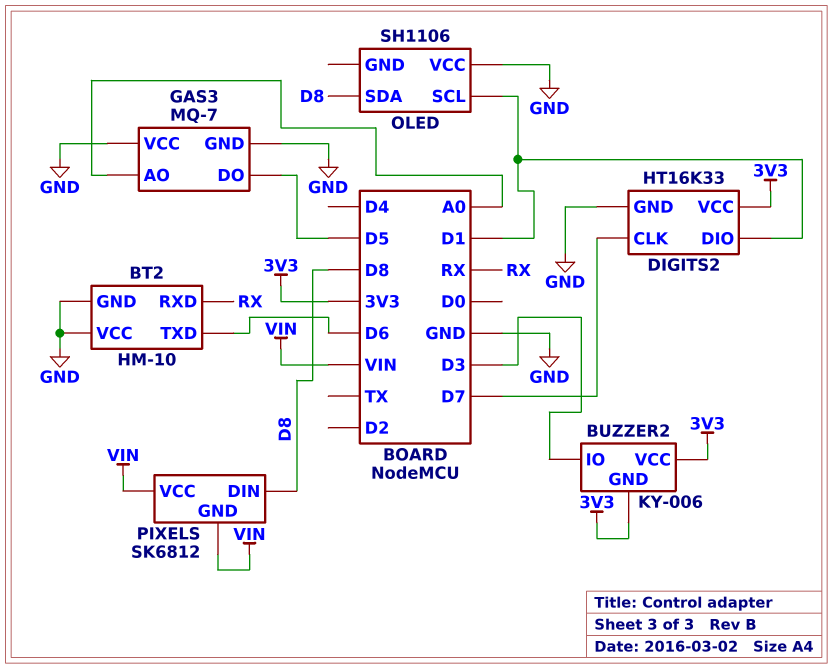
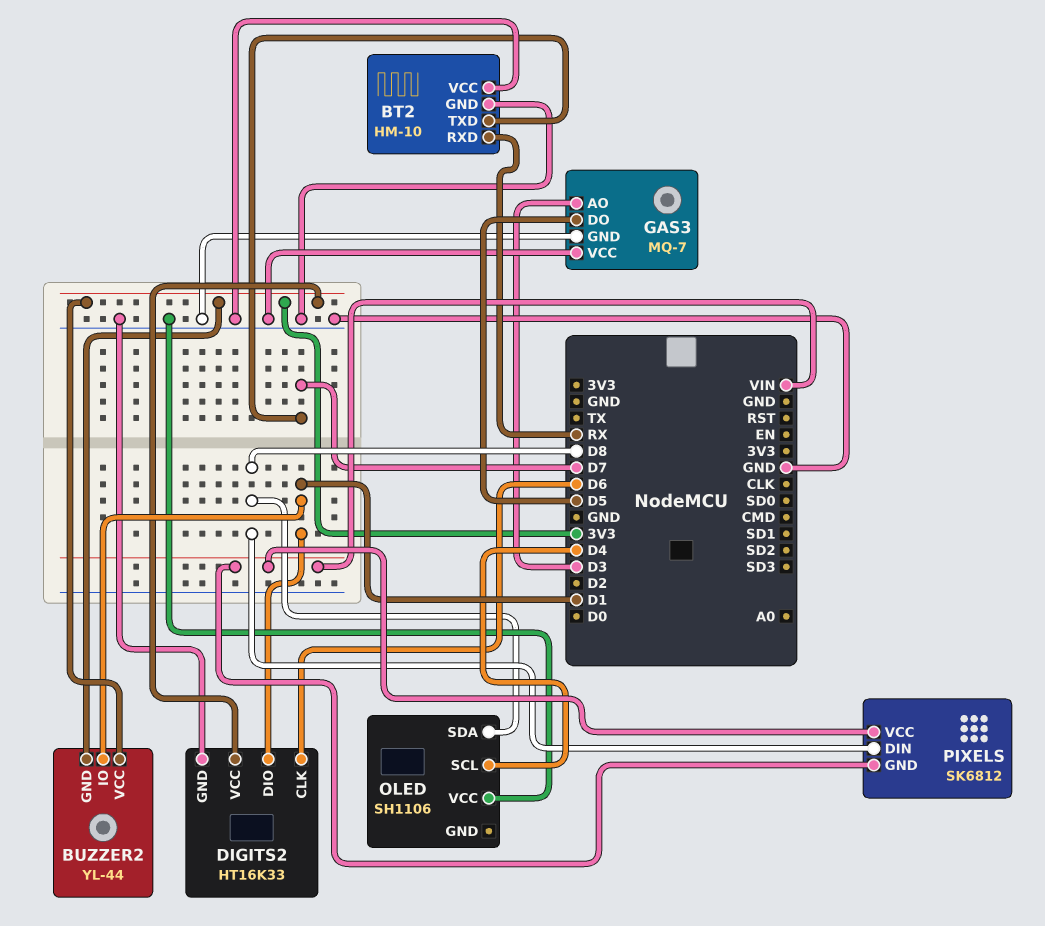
BT2 pin TXD: D6 -> D7
BUZZER2: KY-006 -> YL-44
BUZZER2 pin IO: D3 -> D1
DIGITS2 pin CLK: D7 -> D6
GAS3 pin AO: A0 -> D3
OLED pin SCL: D1 -> D4

